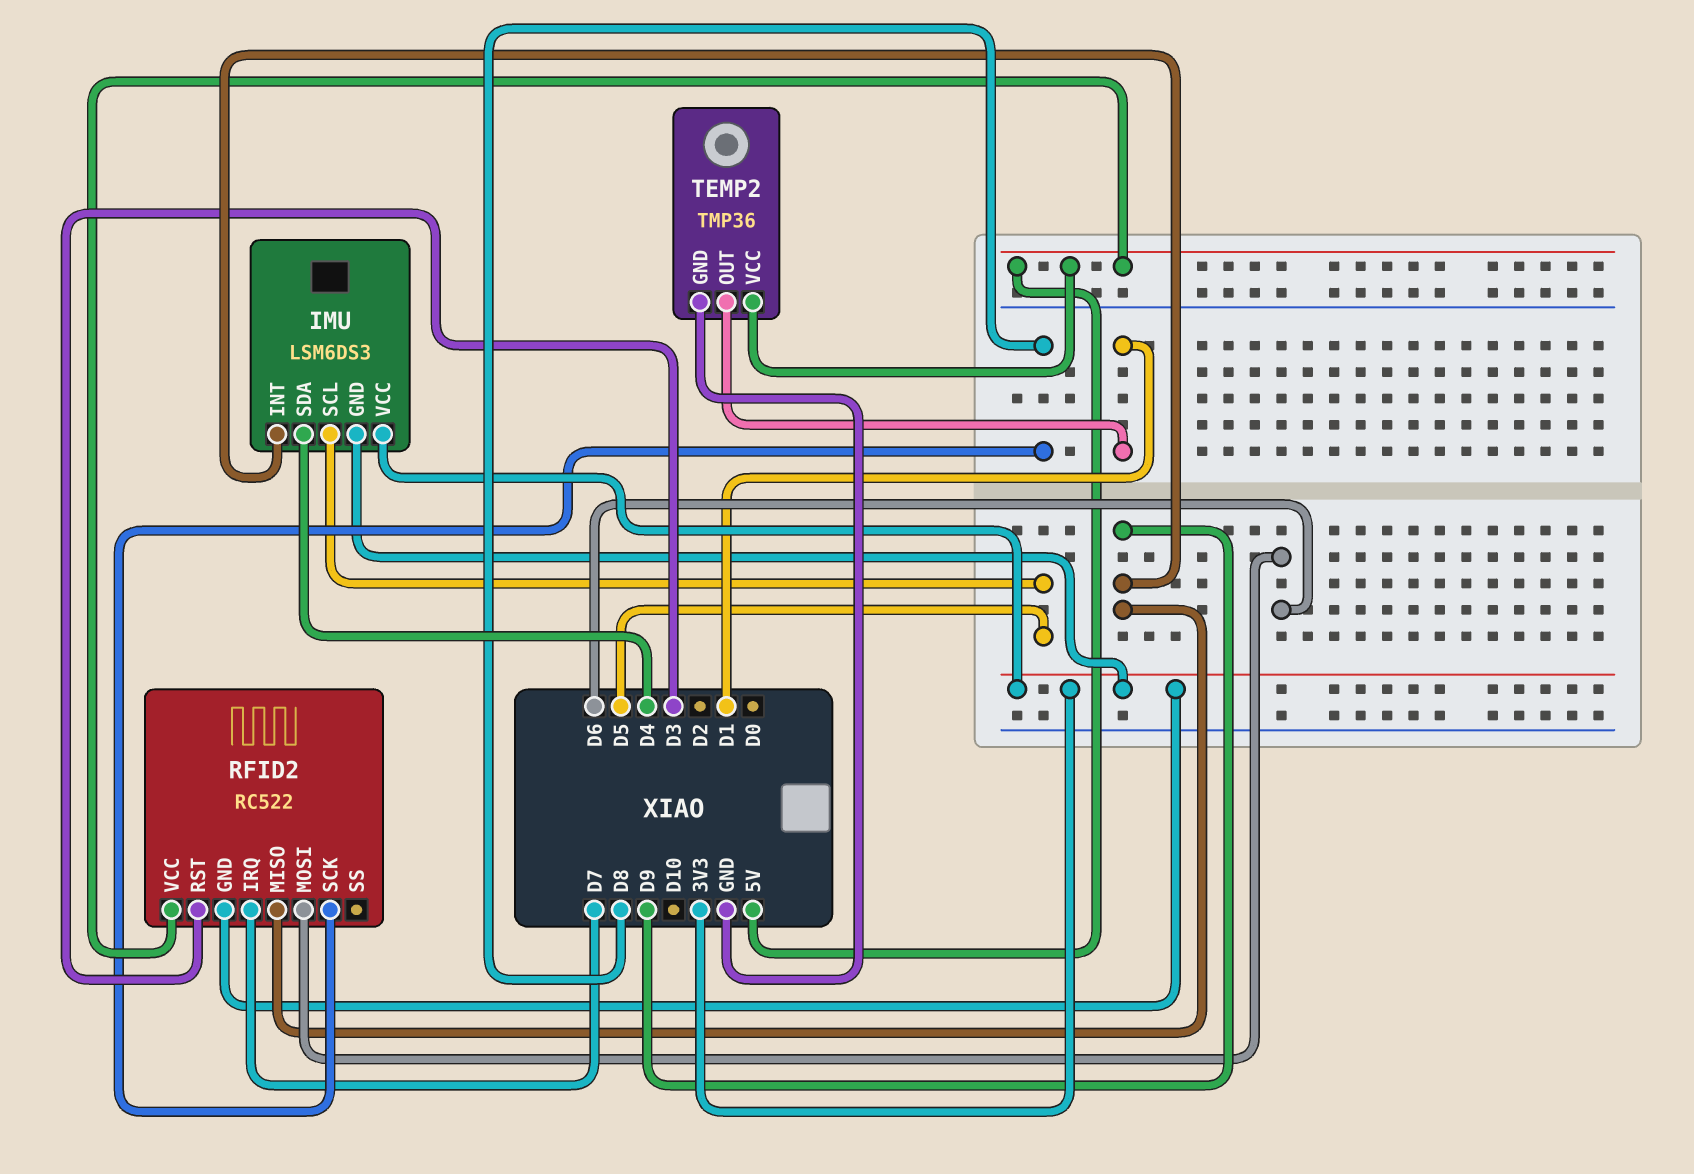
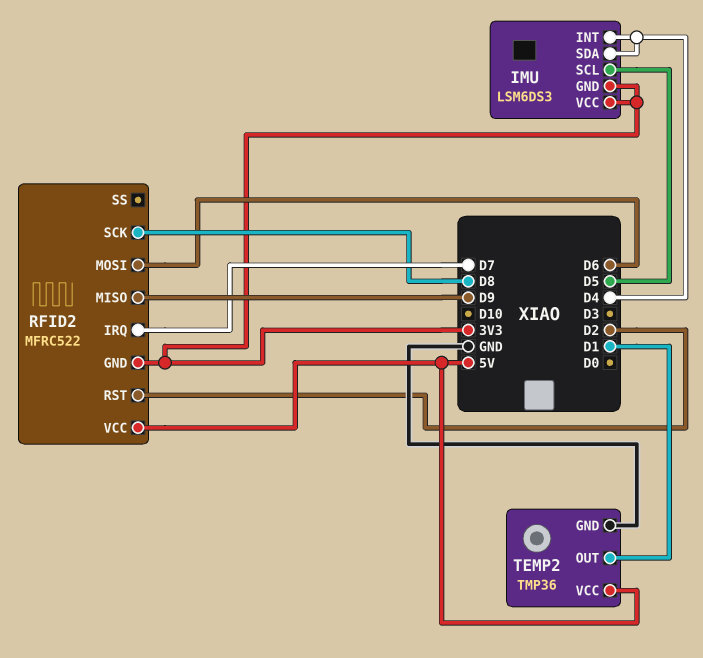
IMU pin INT: D9 -> D4
RFID2: RC522 -> MFRC522
RFID2 pin RST: D3 -> D2

